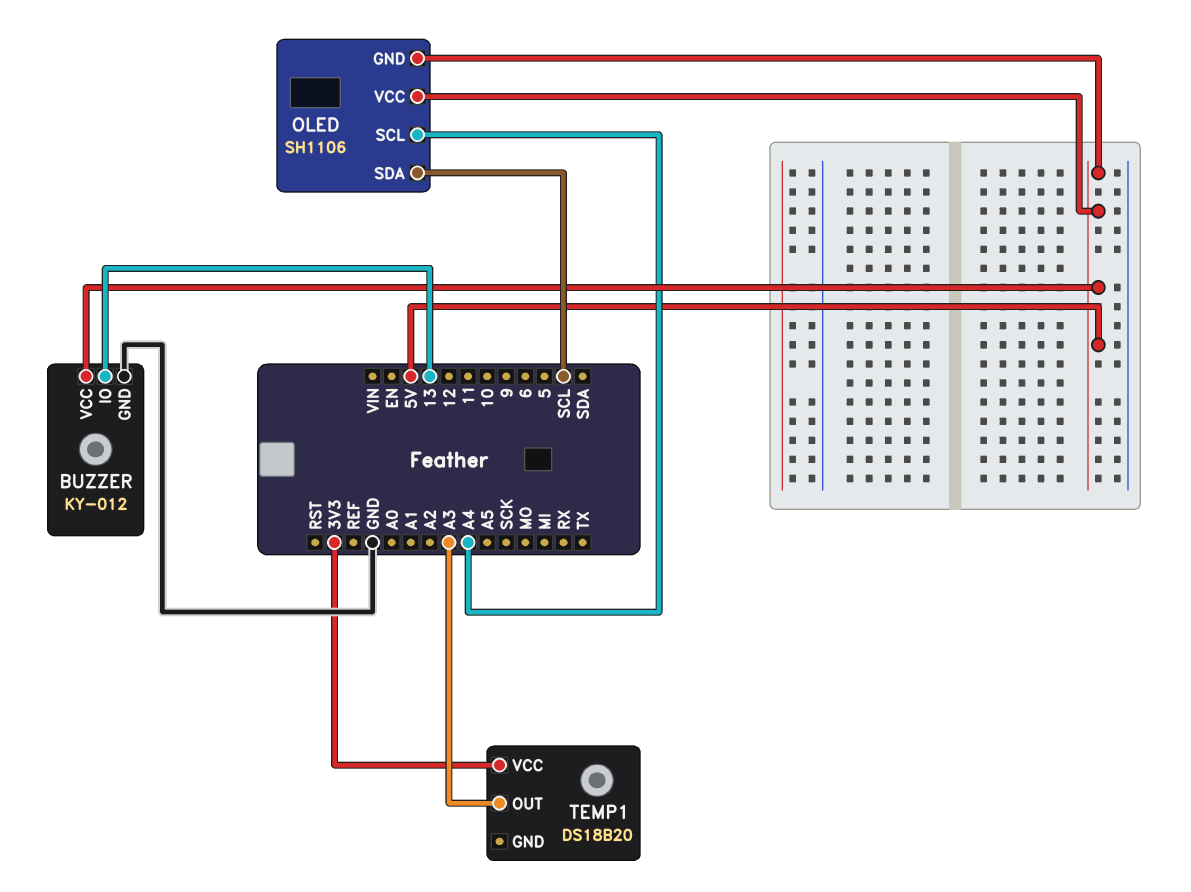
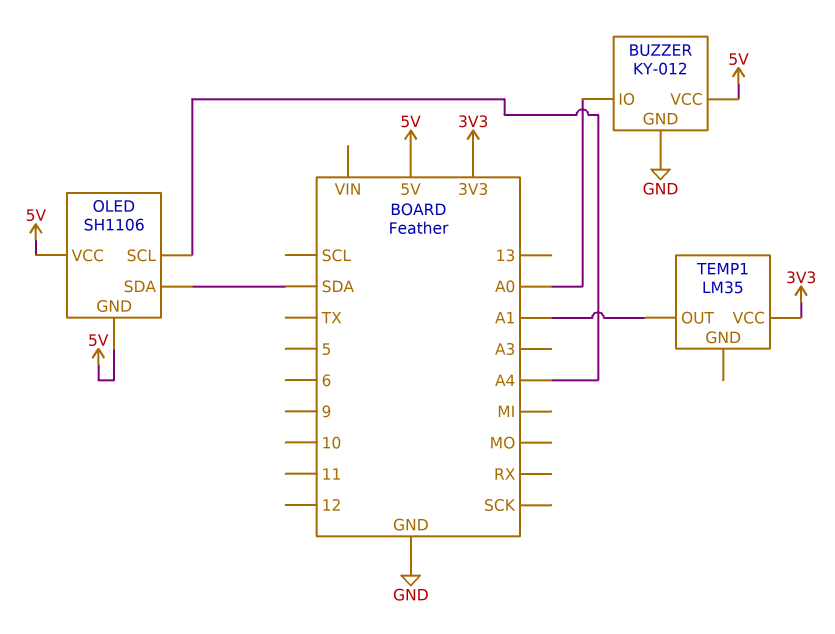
BUZZER pin IO: 13 -> A0
OLED pin SDA: SCL -> SDA
TEMP1: DS18B20 -> LM35
TEMP1 pin OUT: A3 -> A1

